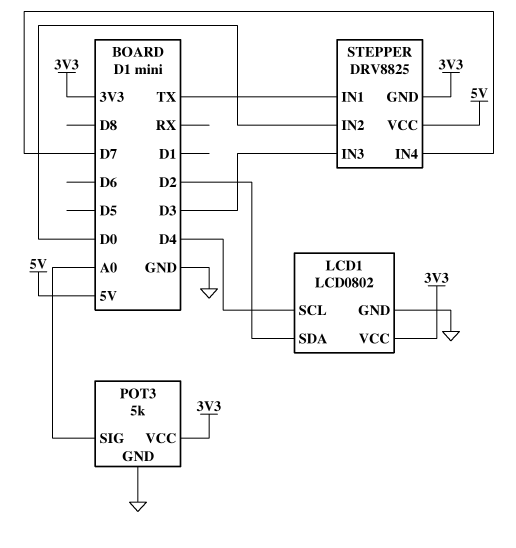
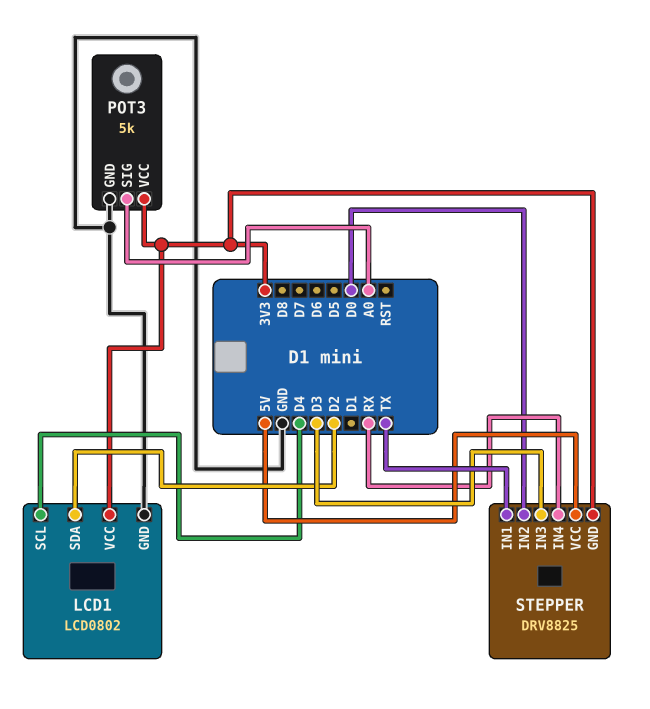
STEPPER pin IN4: D7 -> RX

